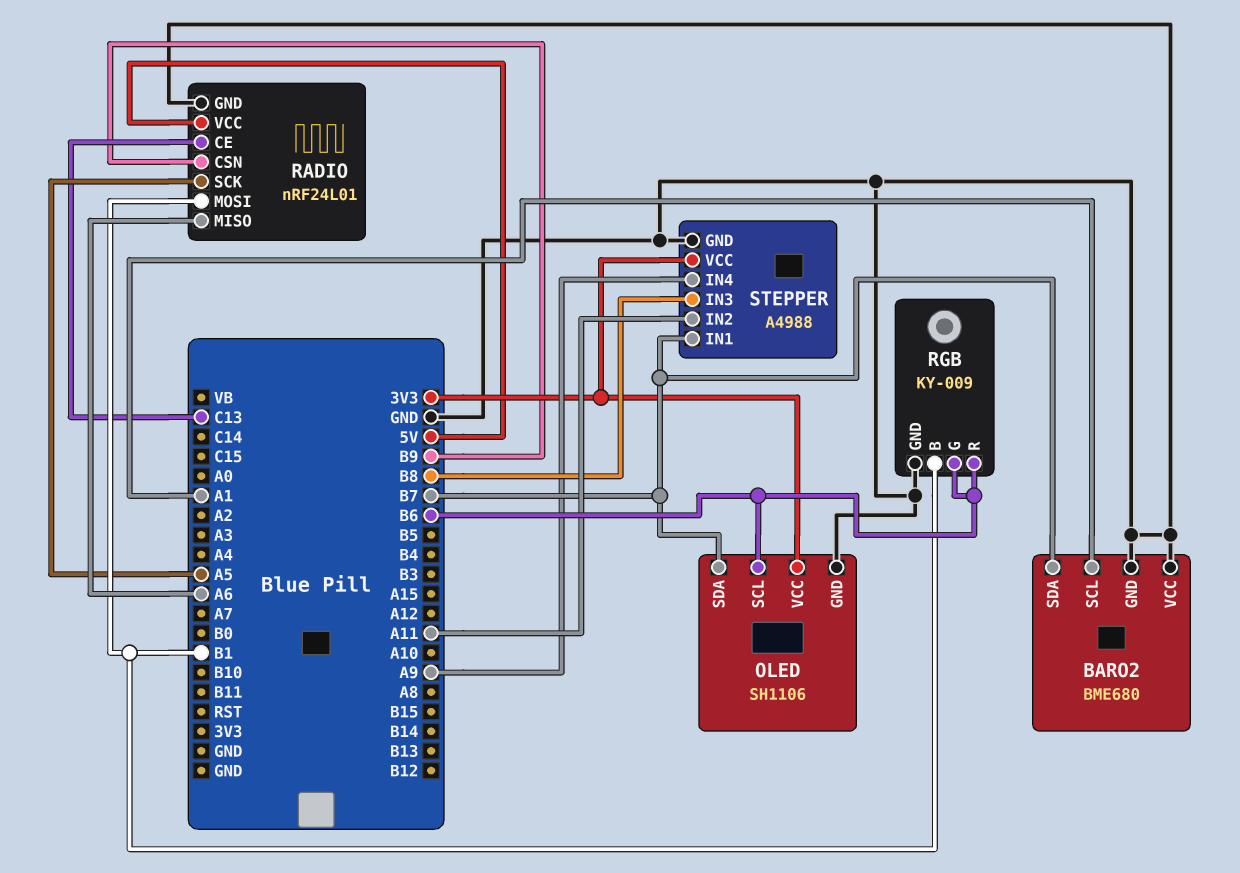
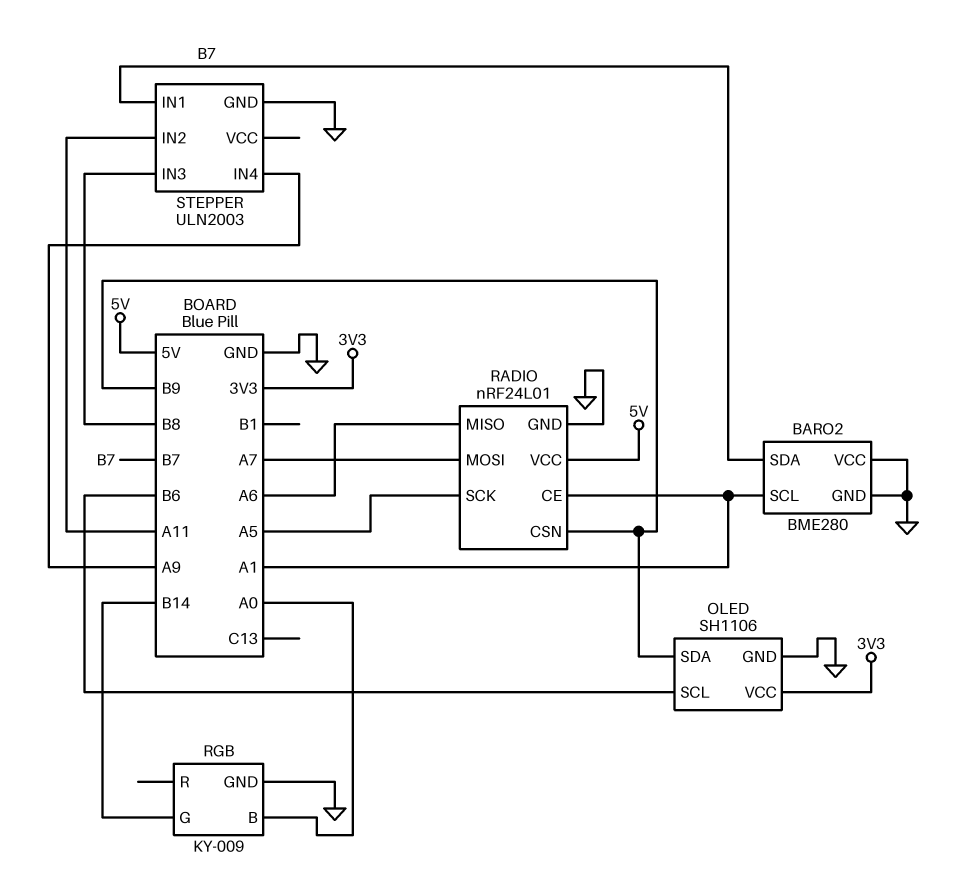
BARO2: BME680 -> BME280
OLED pin SDA: B7 -> B9
RADIO pin CE: C13 -> A1
RADIO pin MOSI: B1 -> A7
RGB pin B: B1 -> A0
RGB pin G: B6 -> B14
RGB pin R: B6 -> none
STEPPER: A4988 -> ULN2003
STEPPER pin VCC: 3V3 -> none

